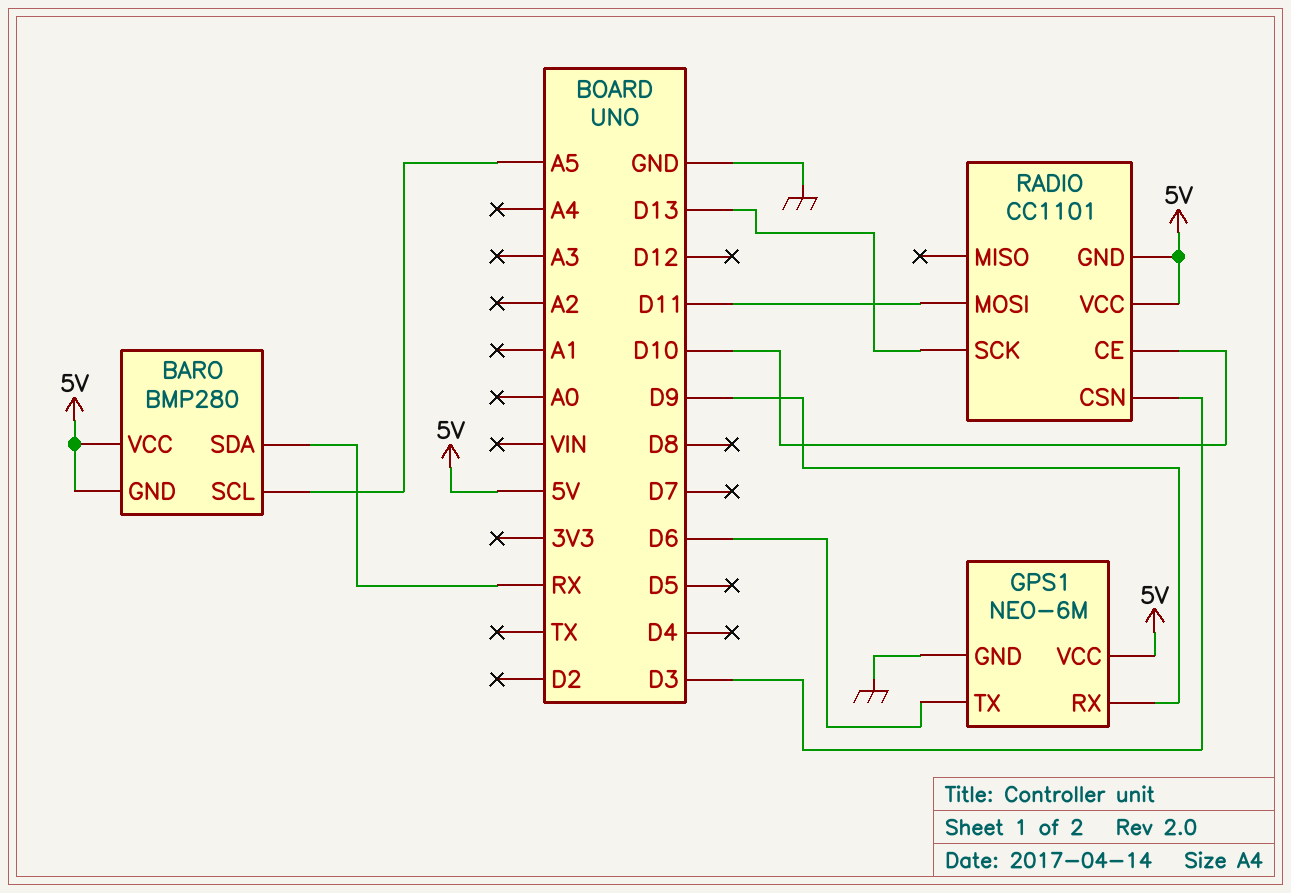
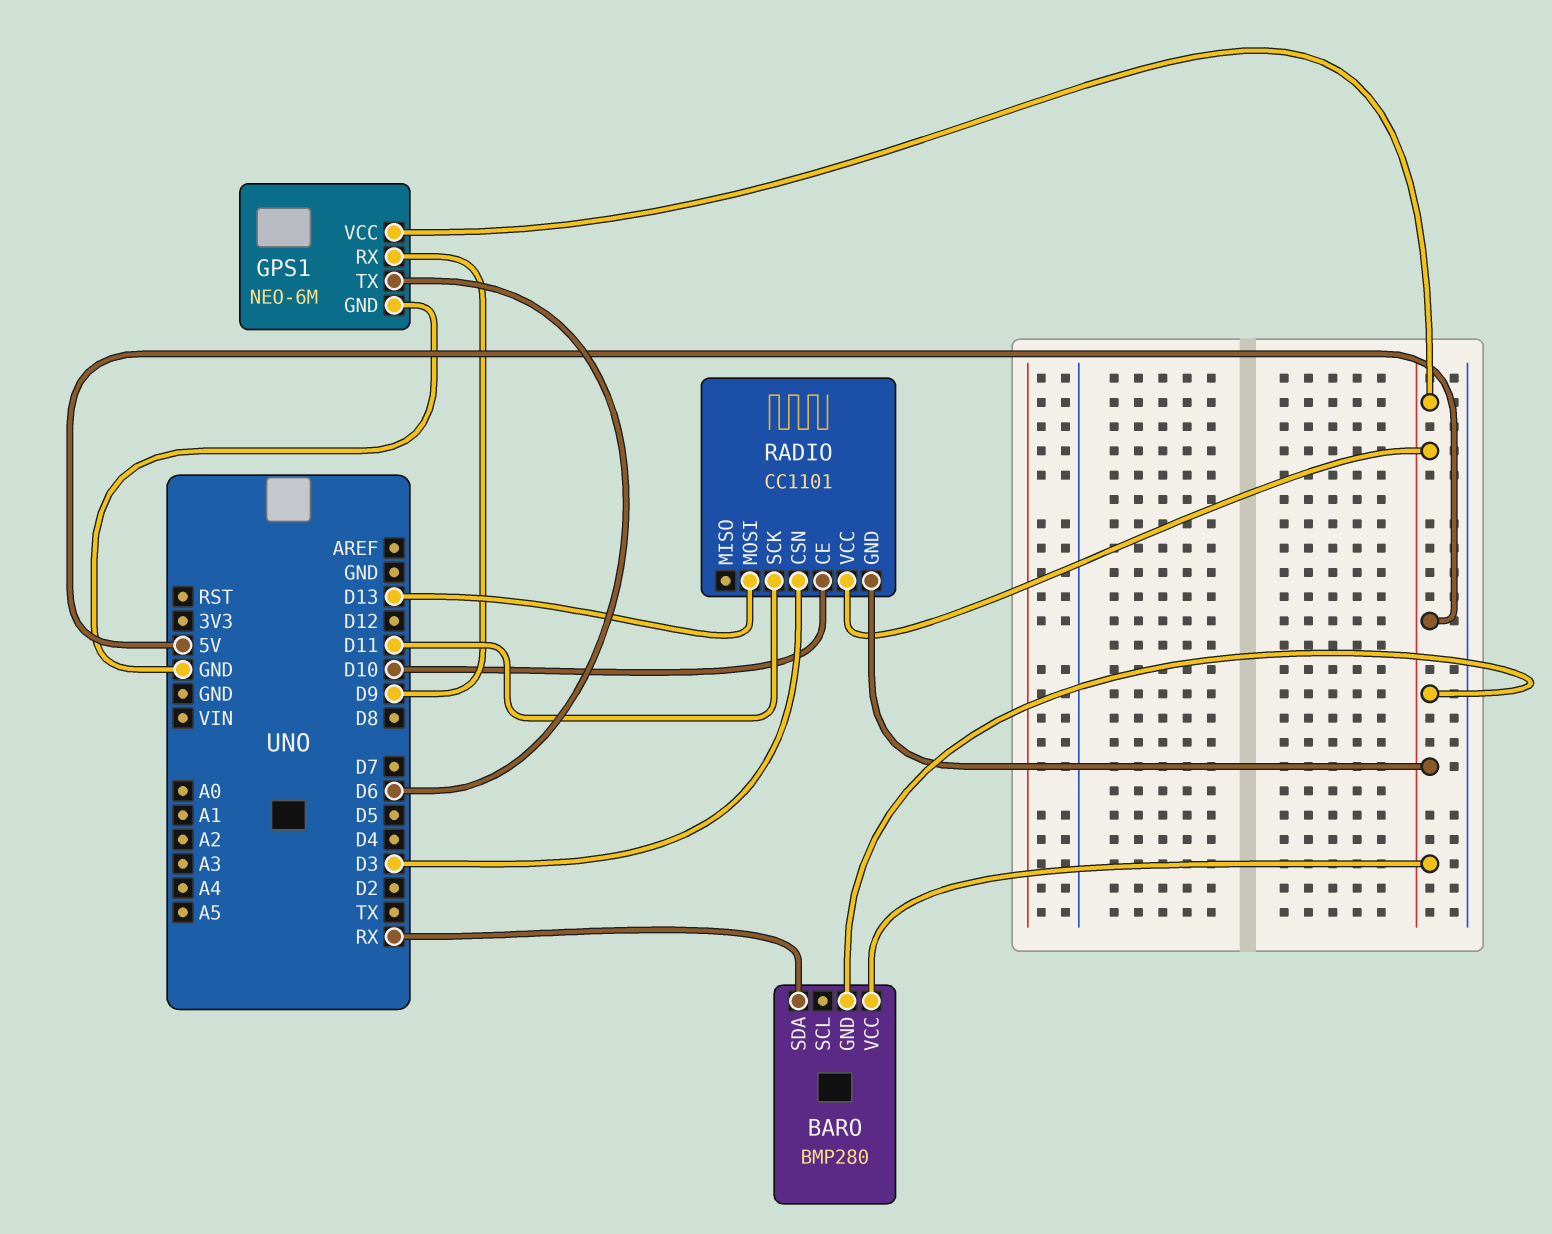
BARO pin SCL: A5 -> none
RADIO pin MOSI: D11 -> D13
RADIO pin SCK: D13 -> D11

